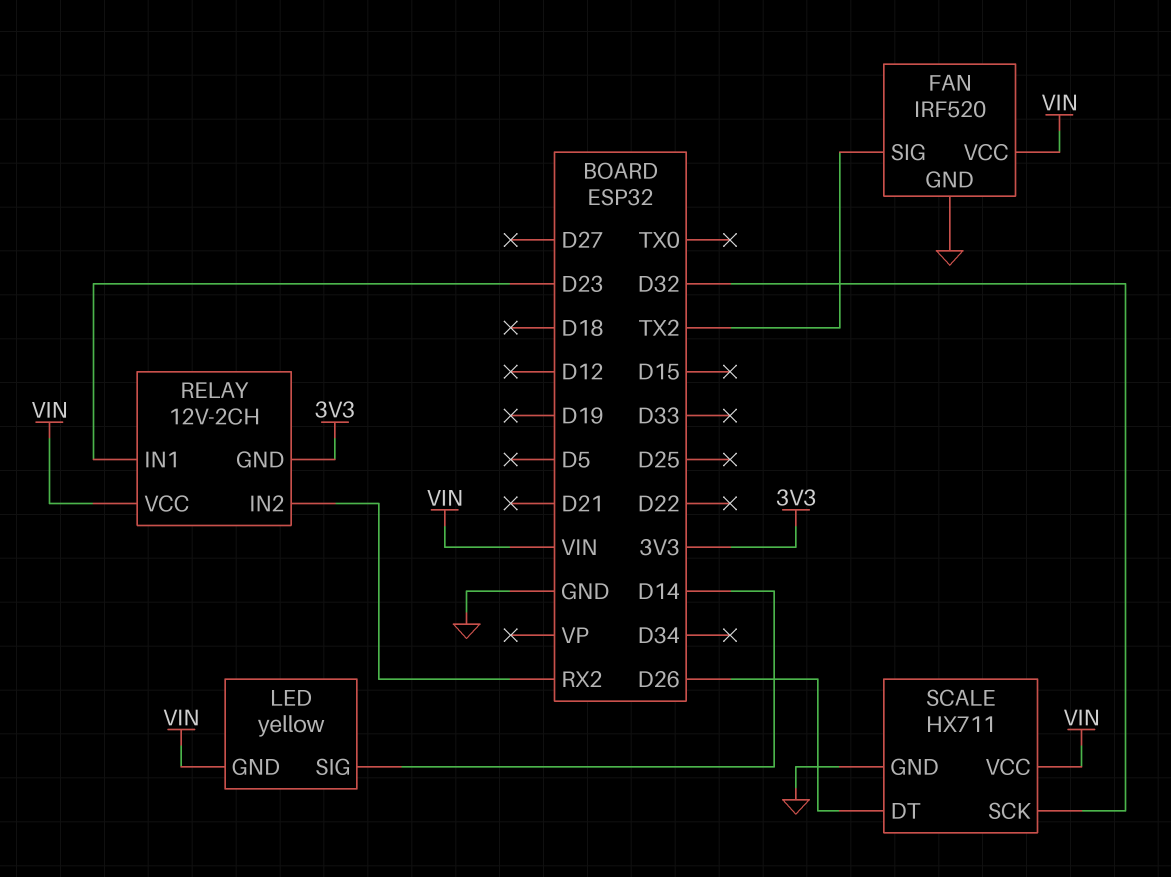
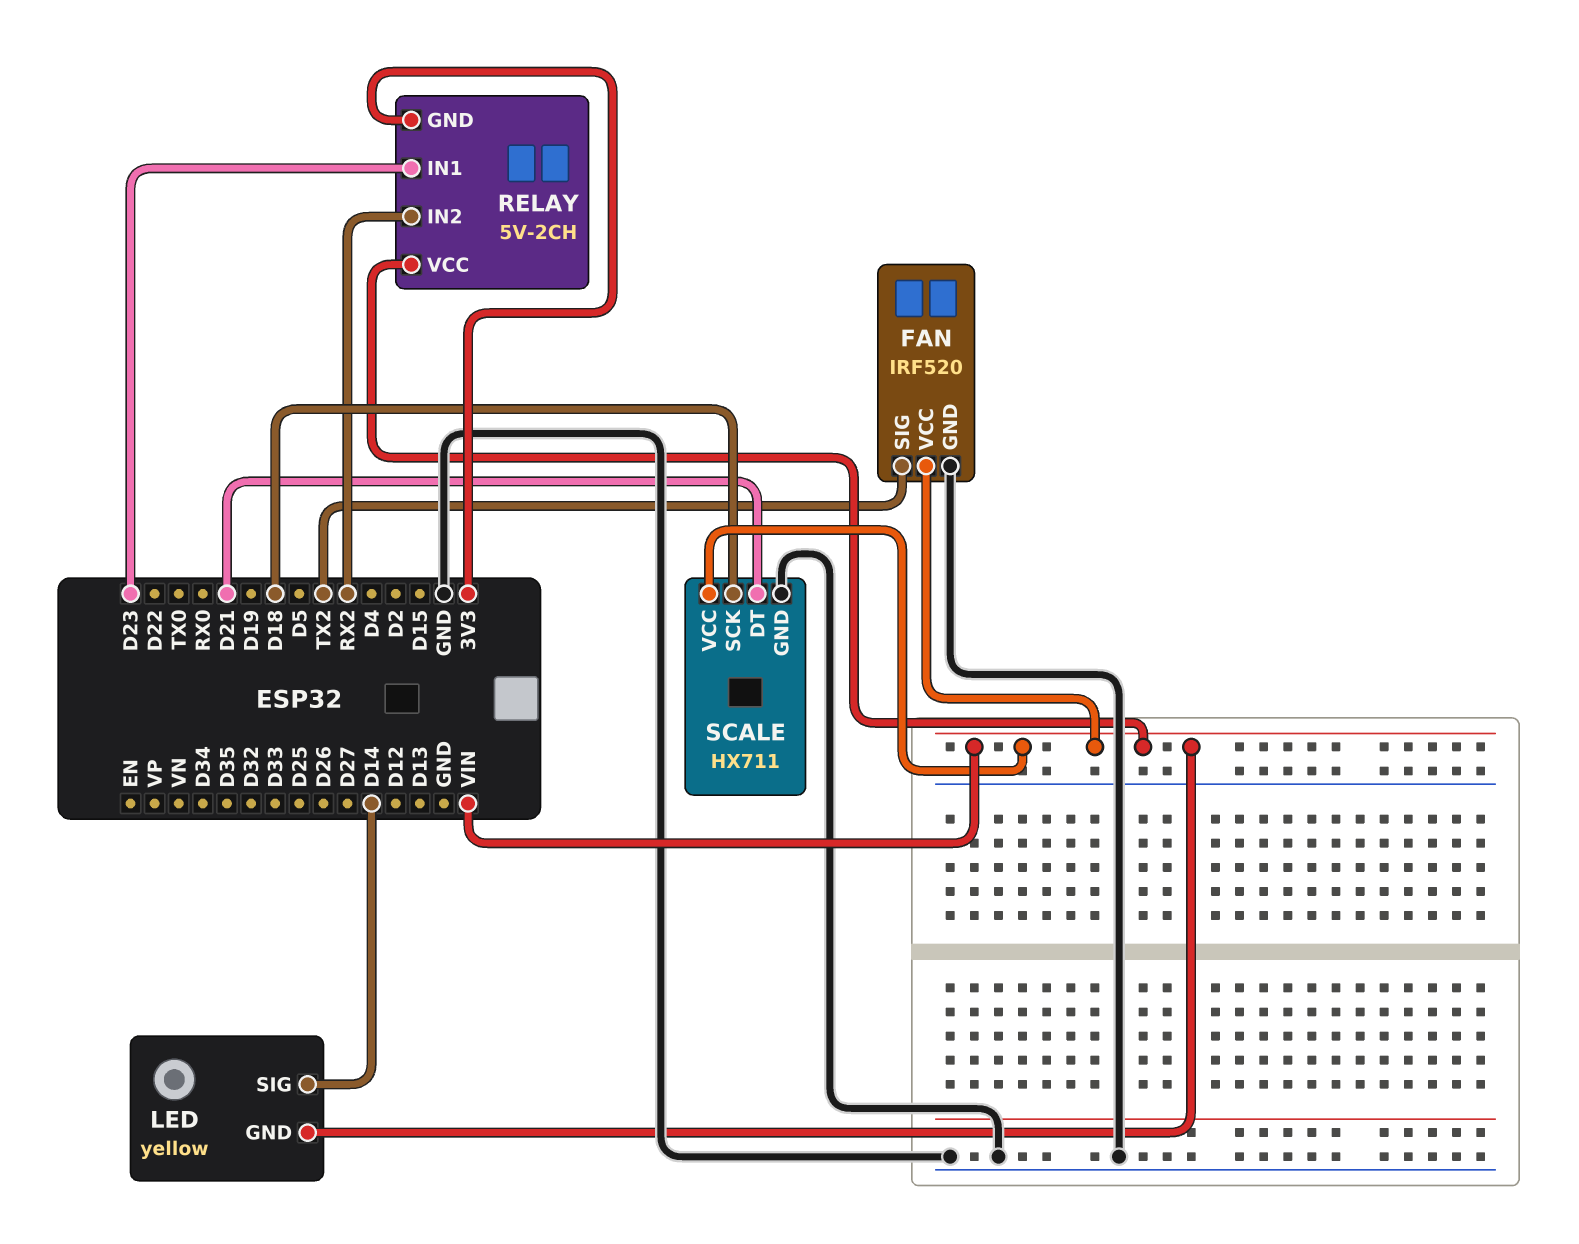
RELAY: 12V-2CH -> 5V-2CH
SCALE pin DT: D26 -> D21
SCALE pin SCK: D32 -> D18

